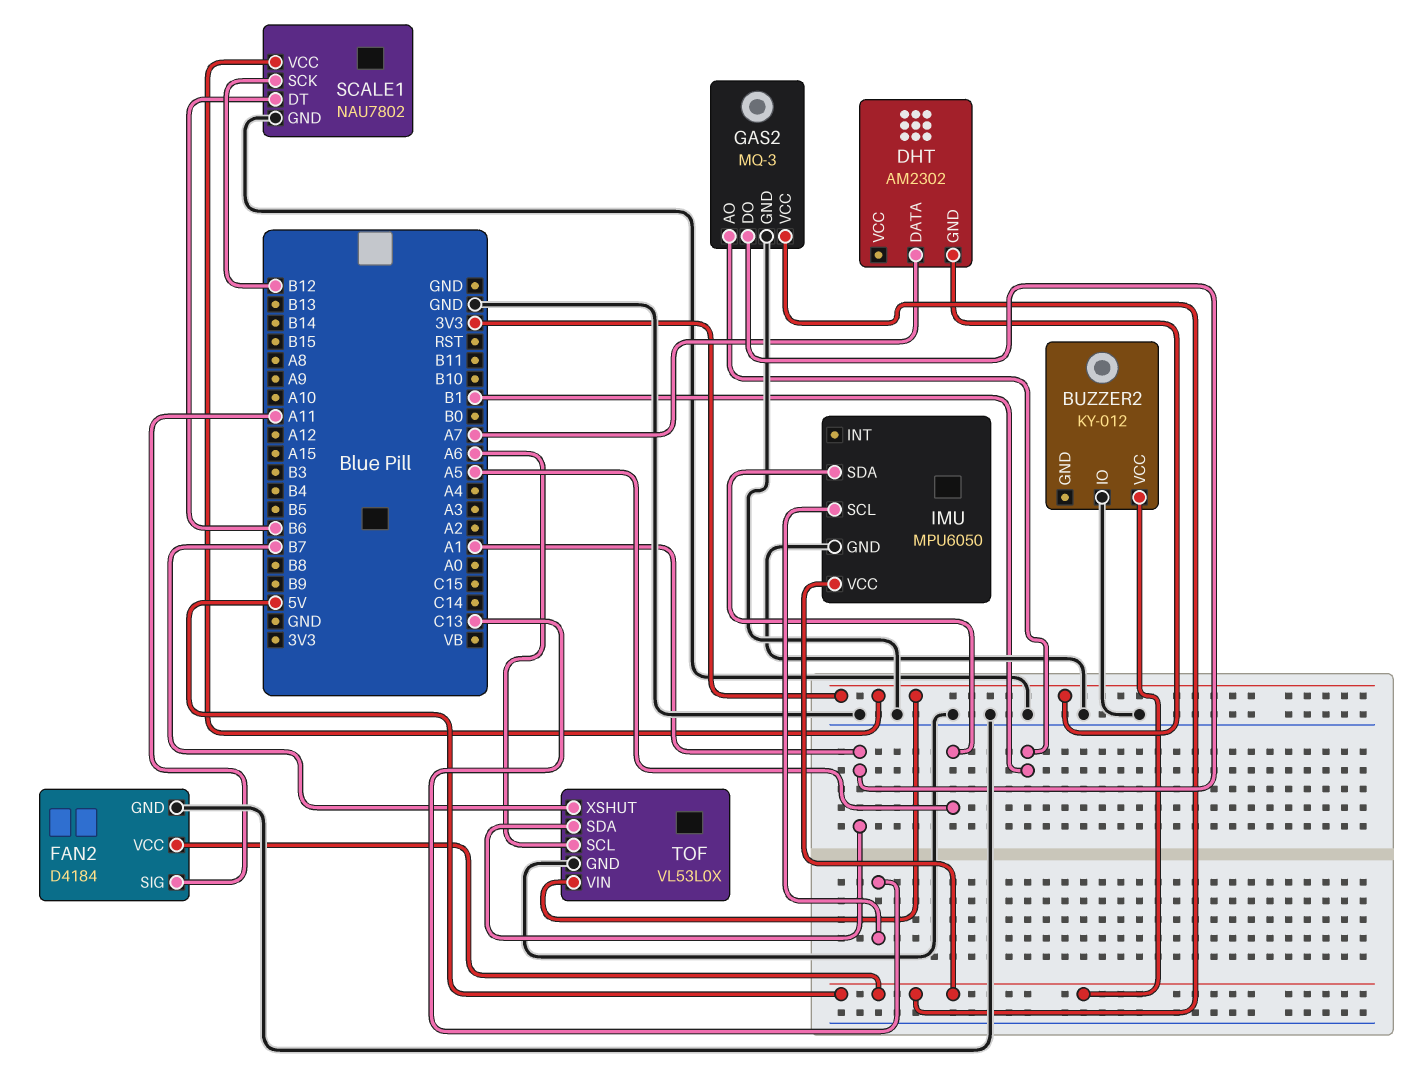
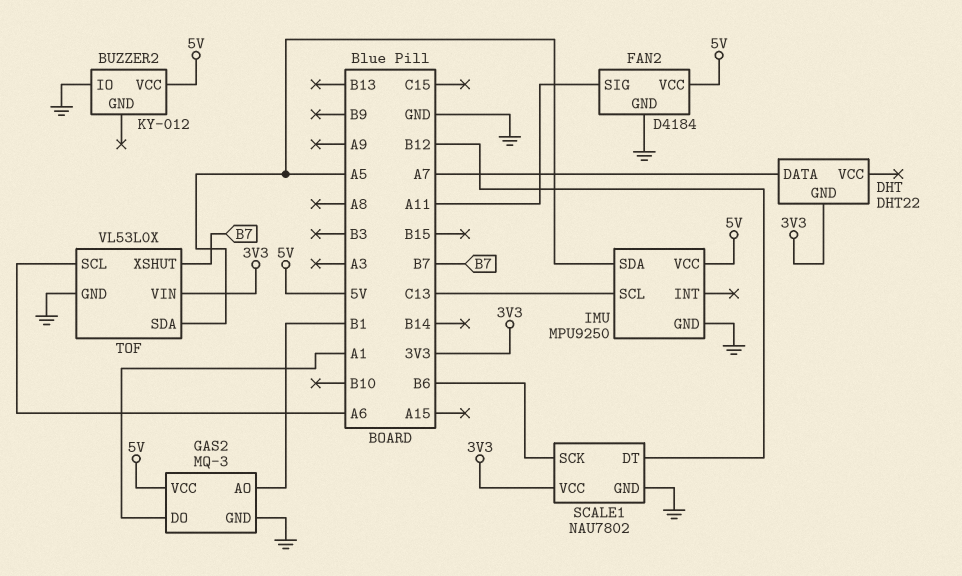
DHT: AM2302 -> DHT22
IMU: MPU6050 -> MPU9250
SCALE1 pin DT: B6 -> B12
SCALE1 pin SCK: B12 -> B6
TOF pin SDA: A1 -> A5

